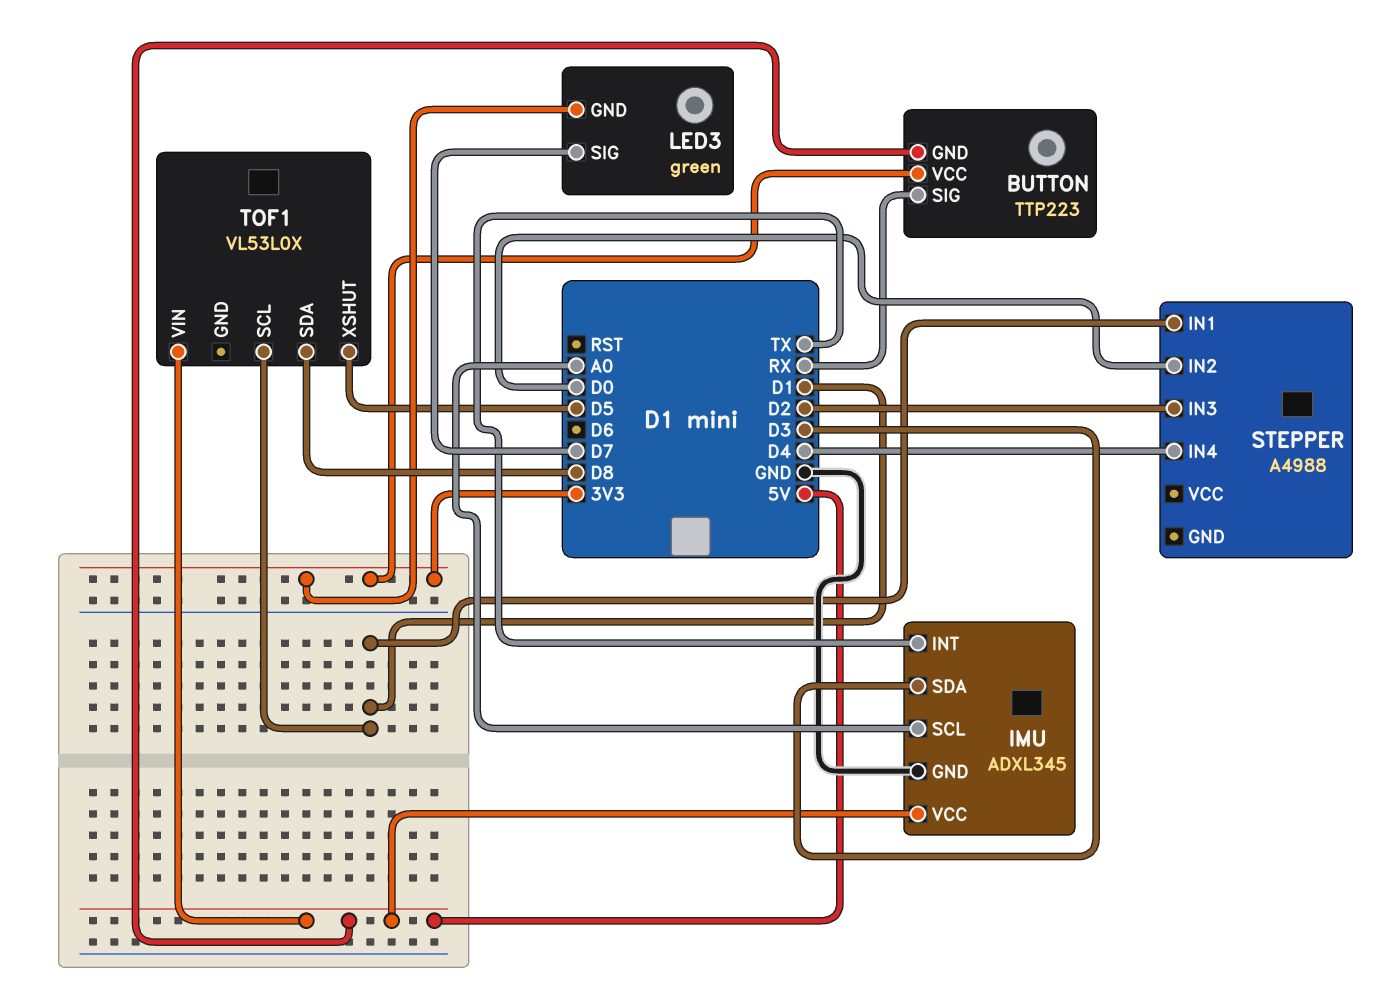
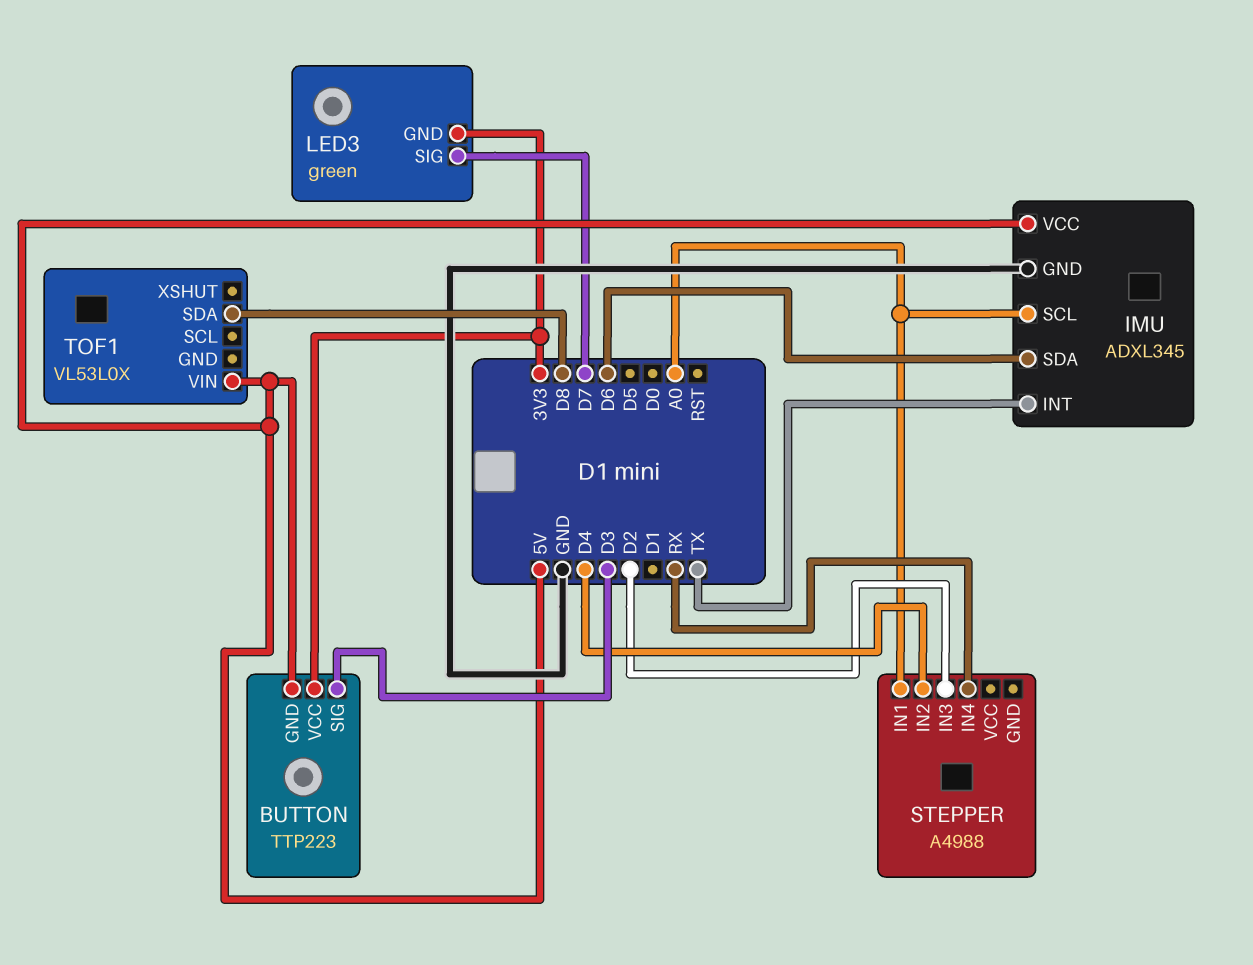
BUTTON pin SIG: RX -> D3
IMU pin SDA: D3 -> D6
STEPPER pin IN1: D1 -> A0
STEPPER pin IN2: D0 -> D4
STEPPER pin IN4: D4 -> RX
TOF1 pin SCL: D1 -> none
TOF1 pin XSHUT: D5 -> none

